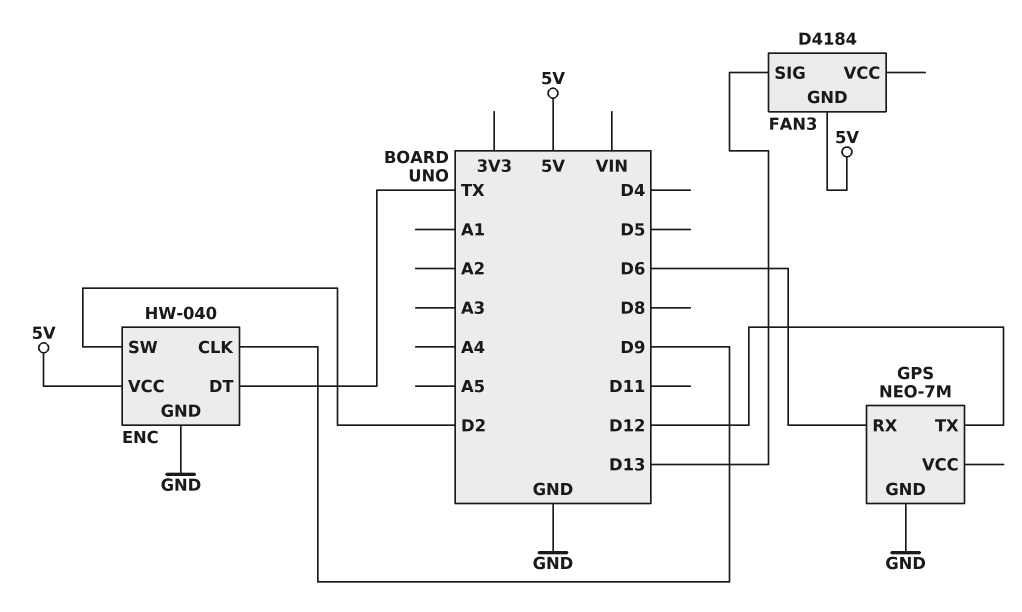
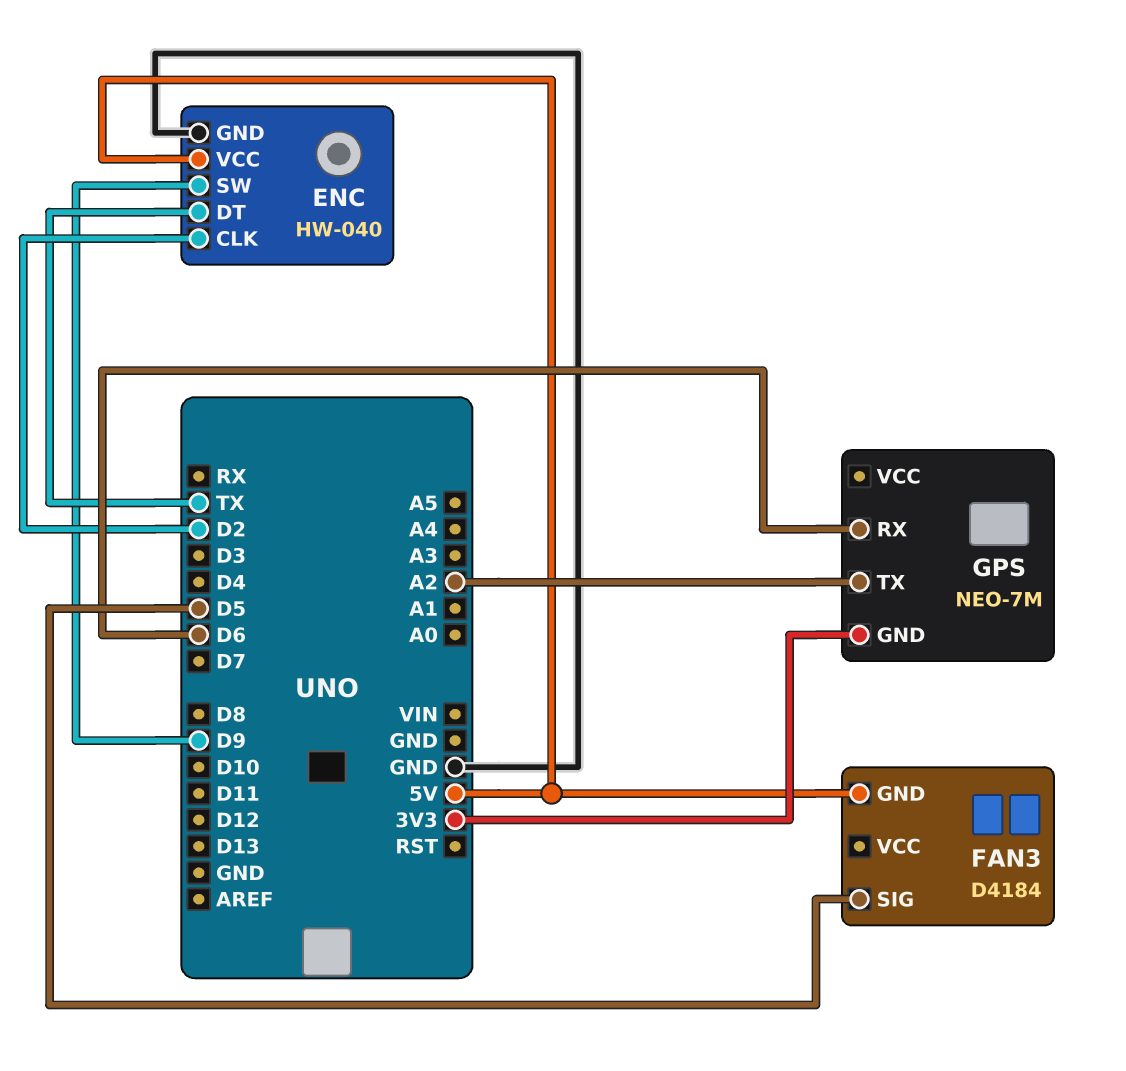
ENC pin CLK: D9 -> D2
ENC pin SW: D2 -> D9
FAN3 pin SIG: D13 -> D5
GPS pin GND: GND -> 3V3
GPS pin TX: D12 -> A2

